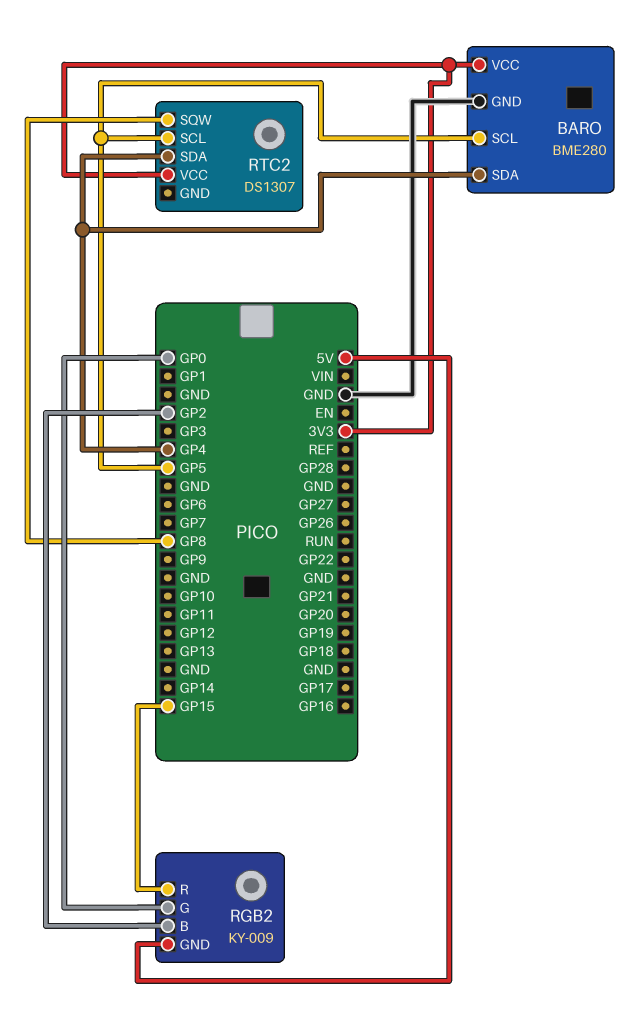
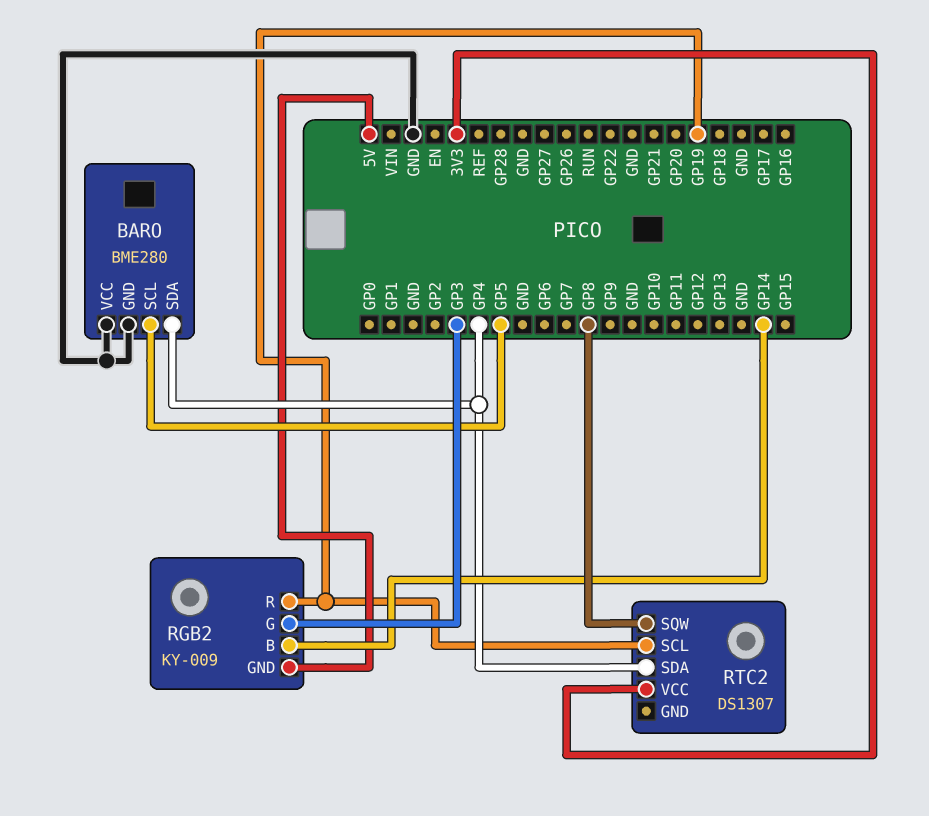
BARO pin VCC: 3V3 -> GND
RGB2 pin B: GP2 -> GP14
RGB2 pin G: GP0 -> GP3
RGB2 pin R: GP15 -> GP19
RTC2 pin SCL: GP5 -> GP19

